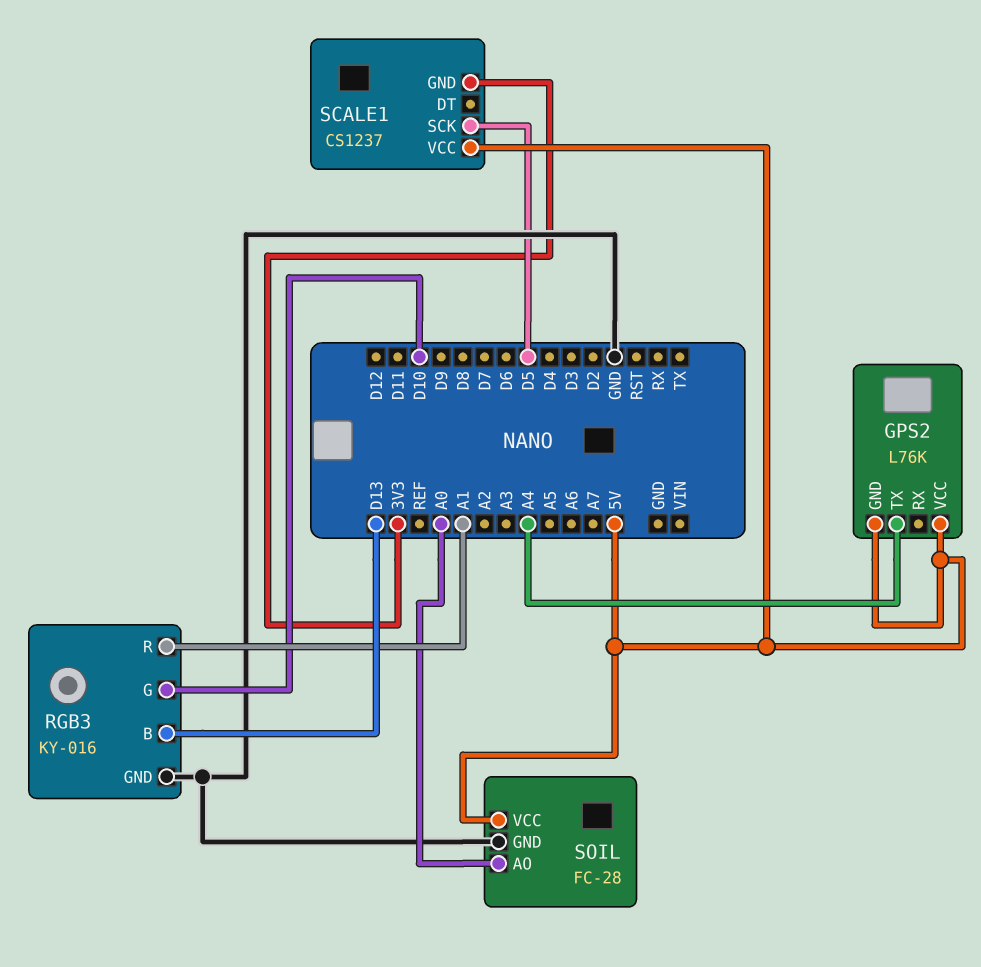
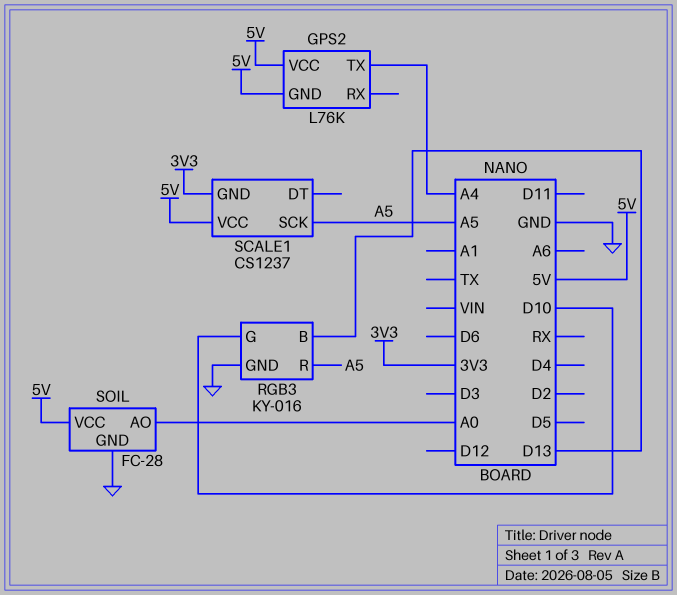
RGB3 pin R: A1 -> A5
SCALE1 pin SCK: D5 -> A5

